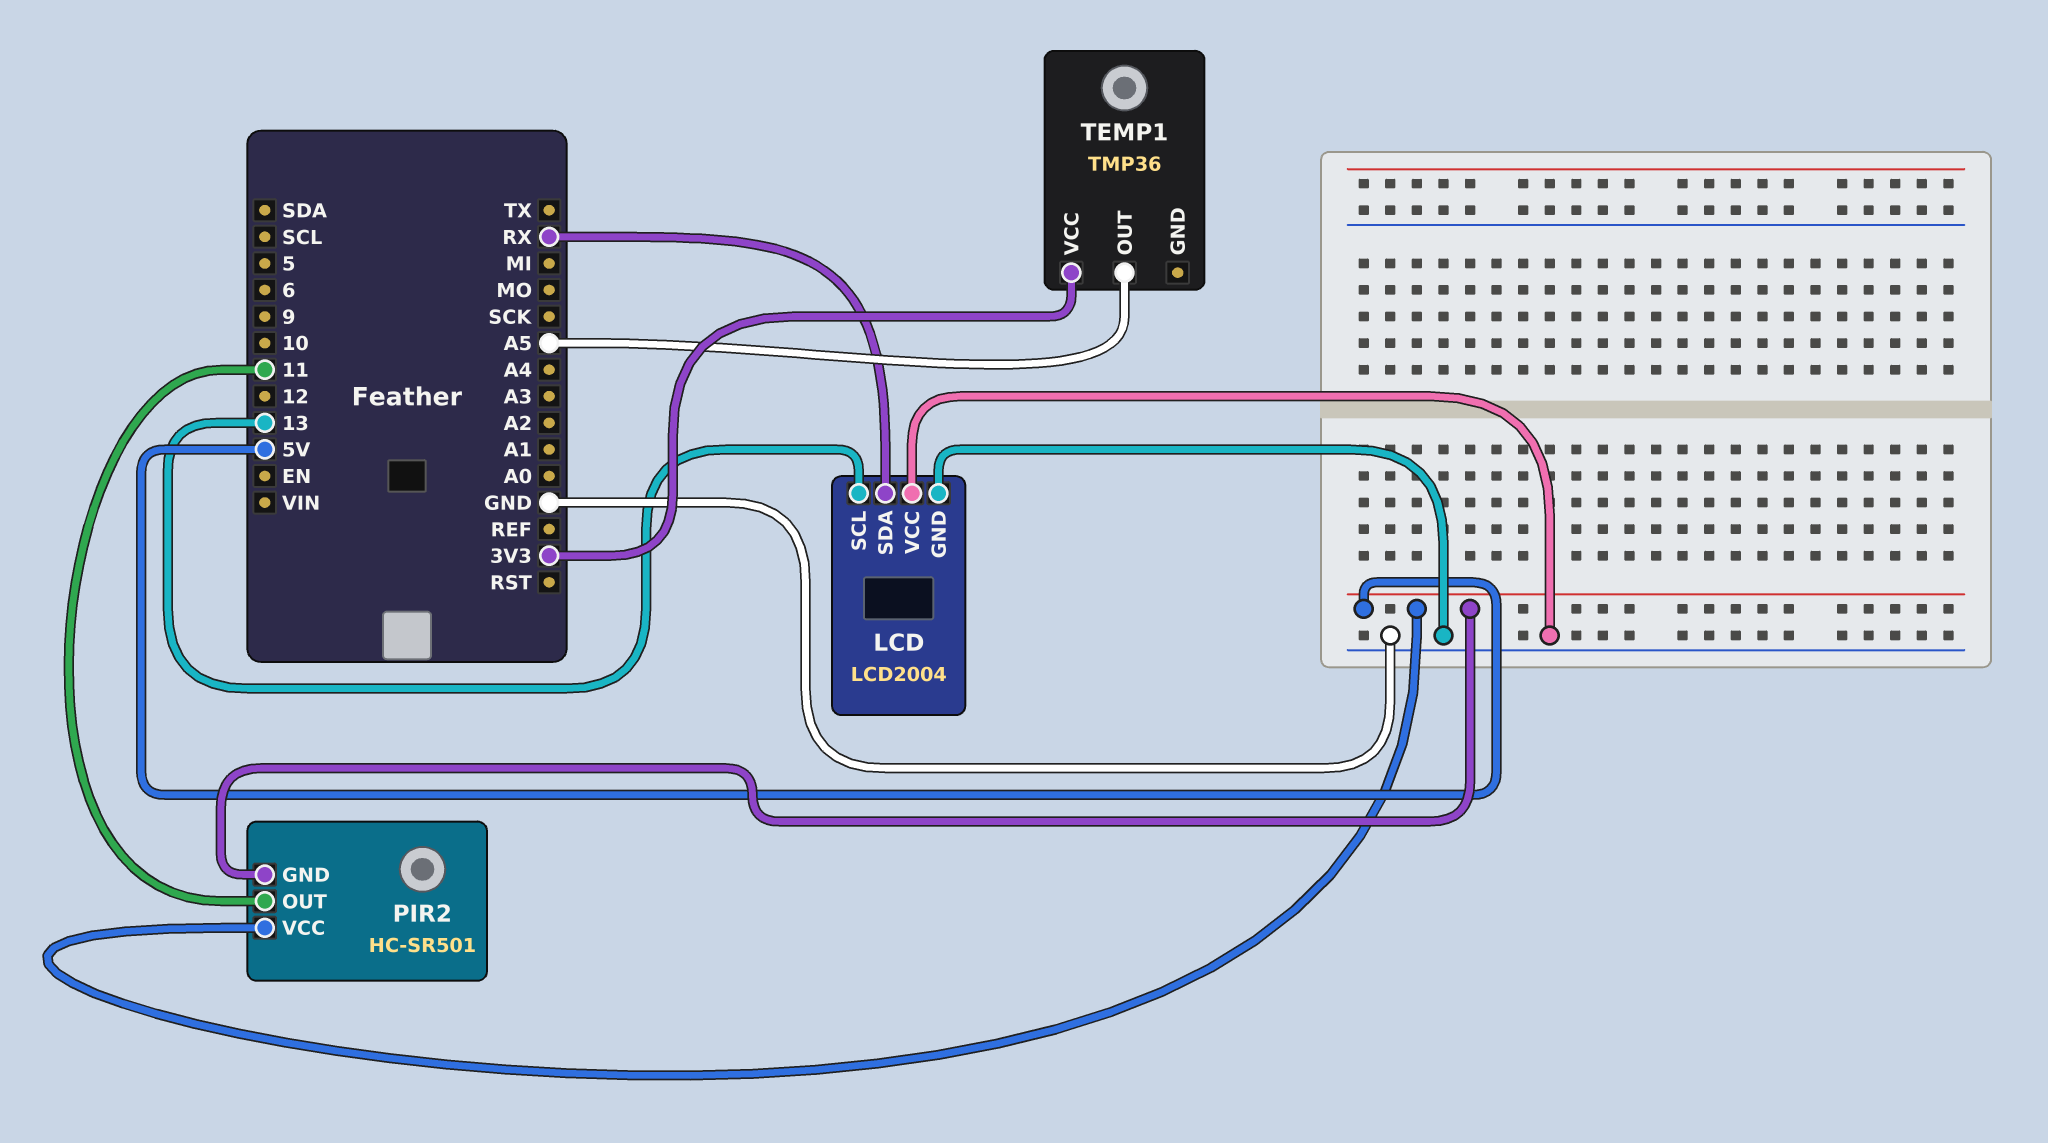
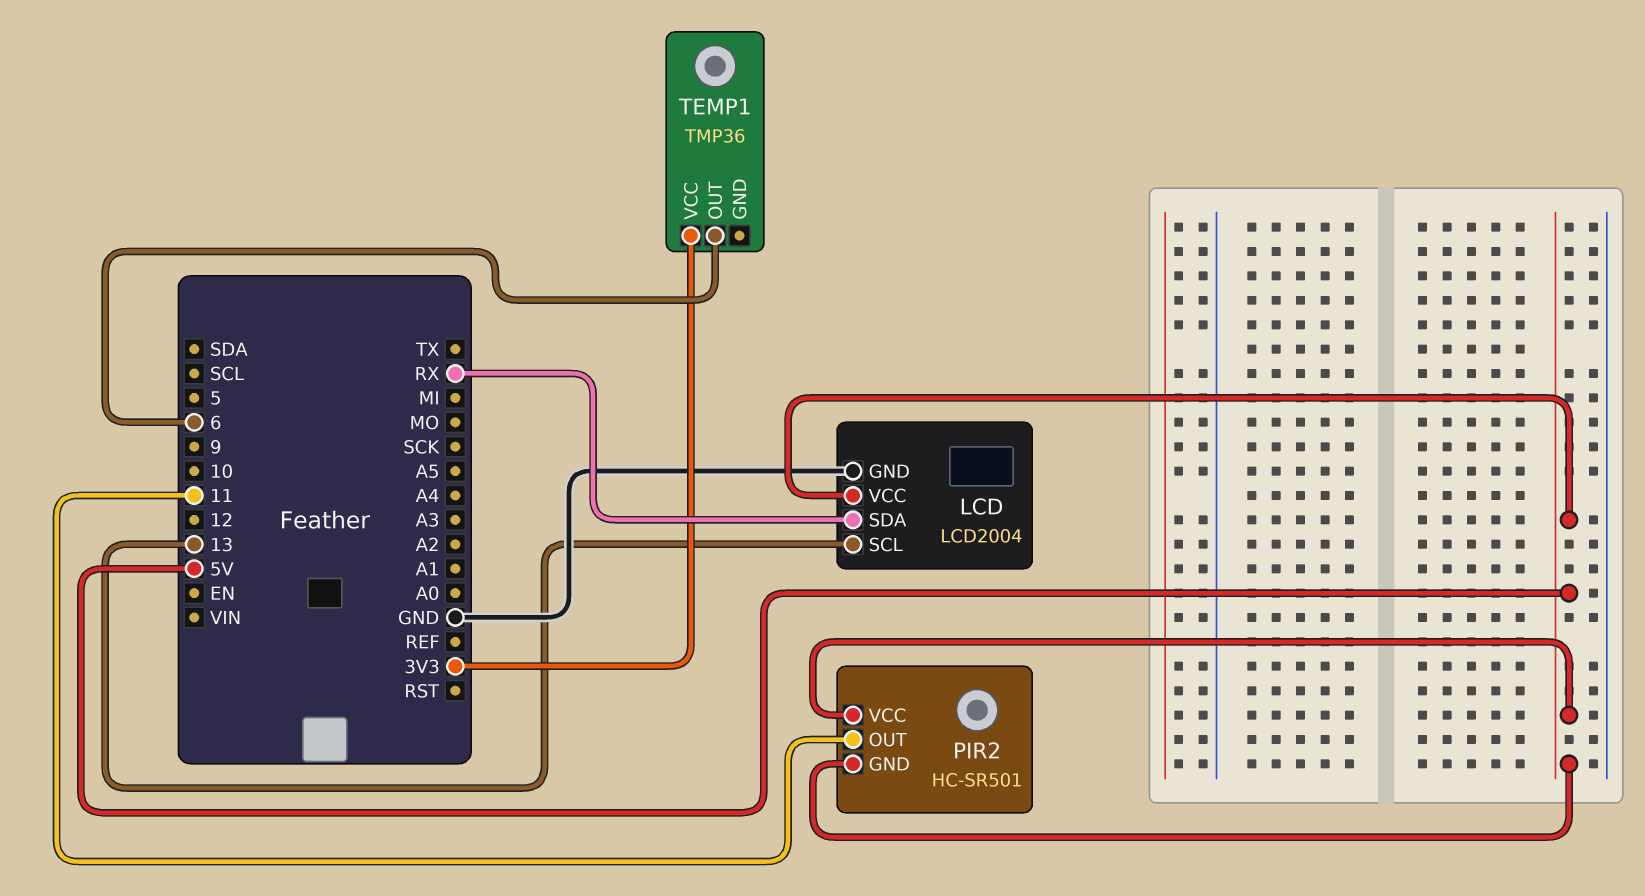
LCD pin VCC: GND -> 5V
TEMP1 pin OUT: A5 -> 6

